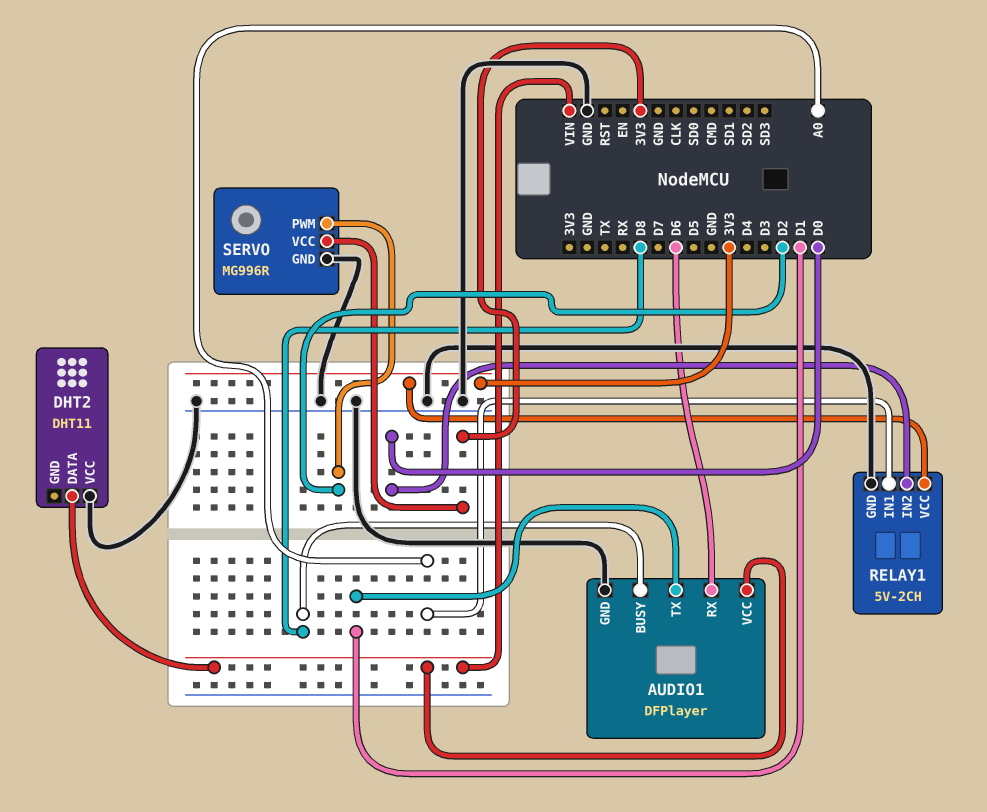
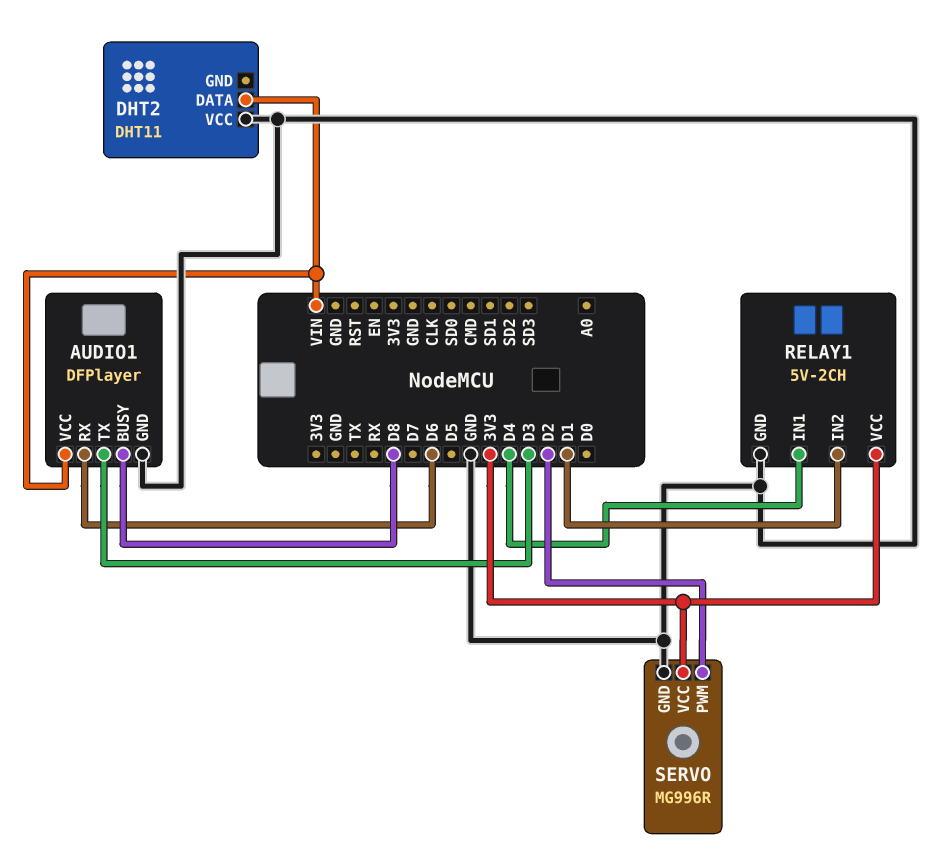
AUDIO1 pin TX: D1 -> D3
RELAY1 pin IN1: A0 -> D4
RELAY1 pin IN2: D0 -> D1

